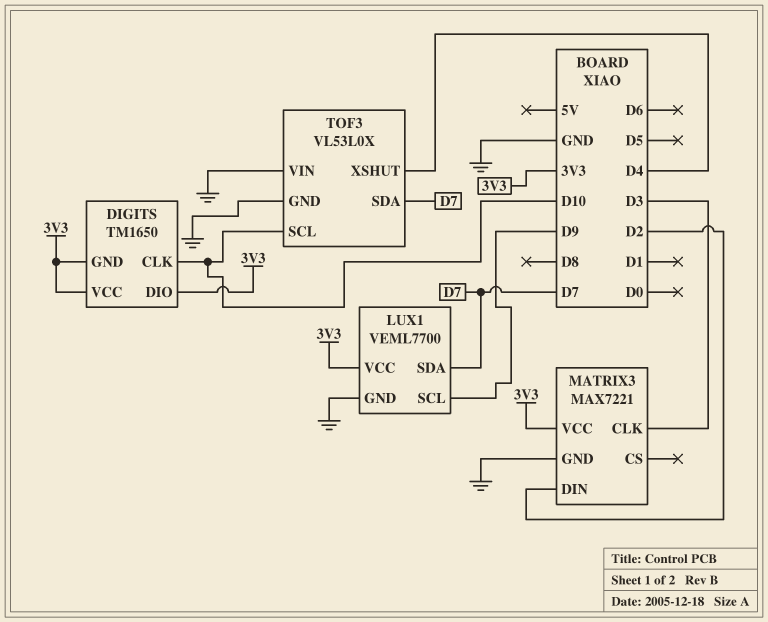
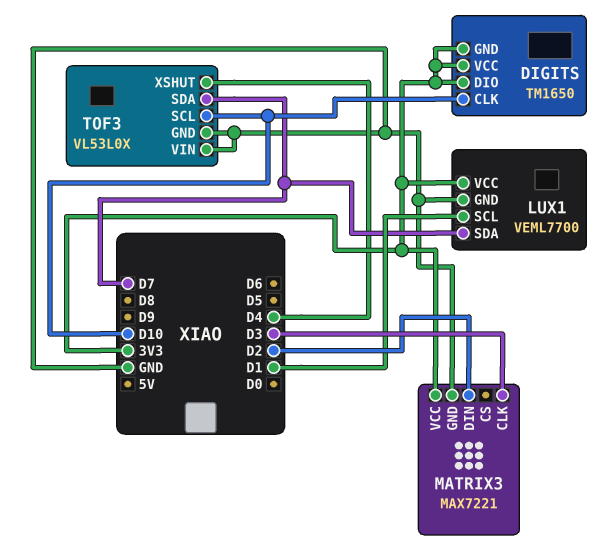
LUX1 pin SCL: D9 -> D1

